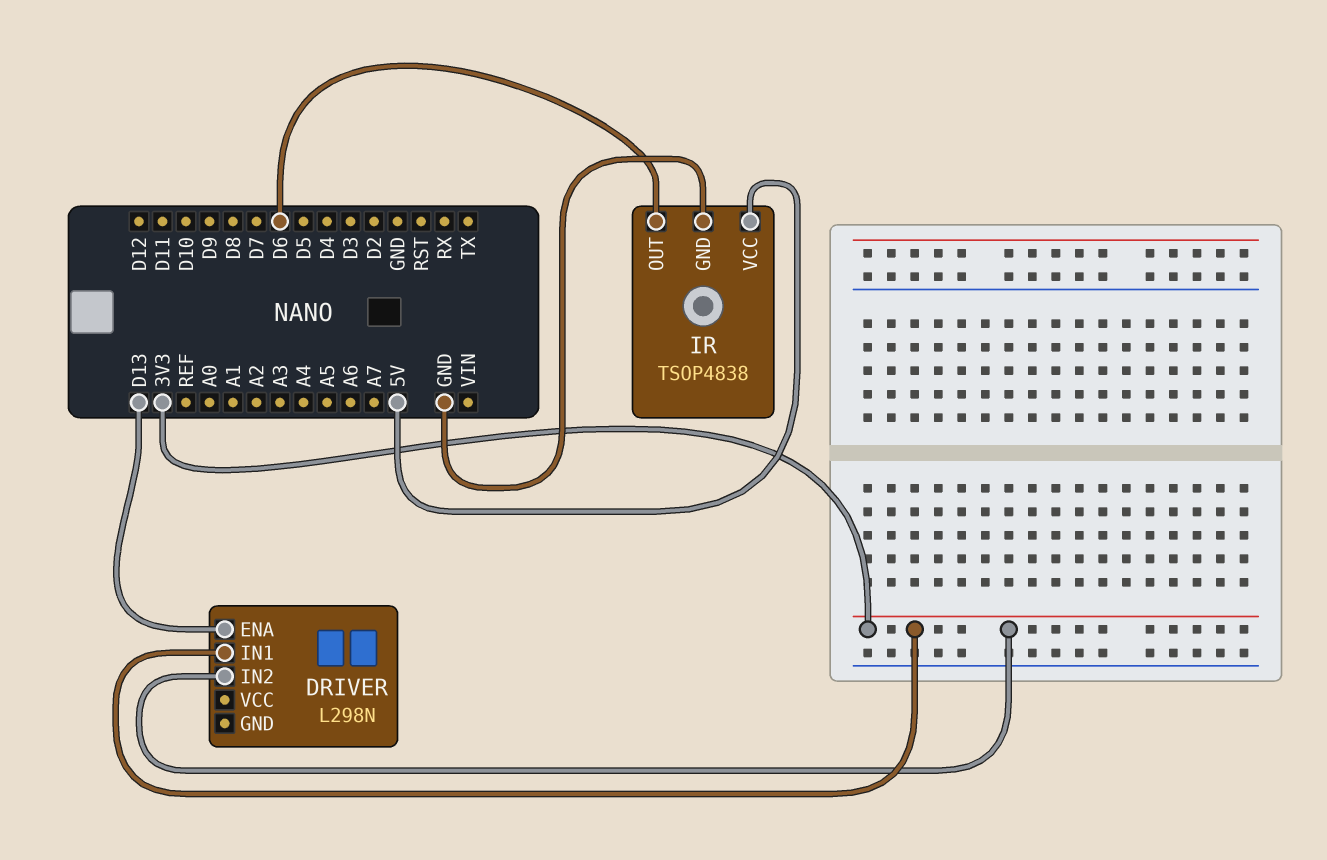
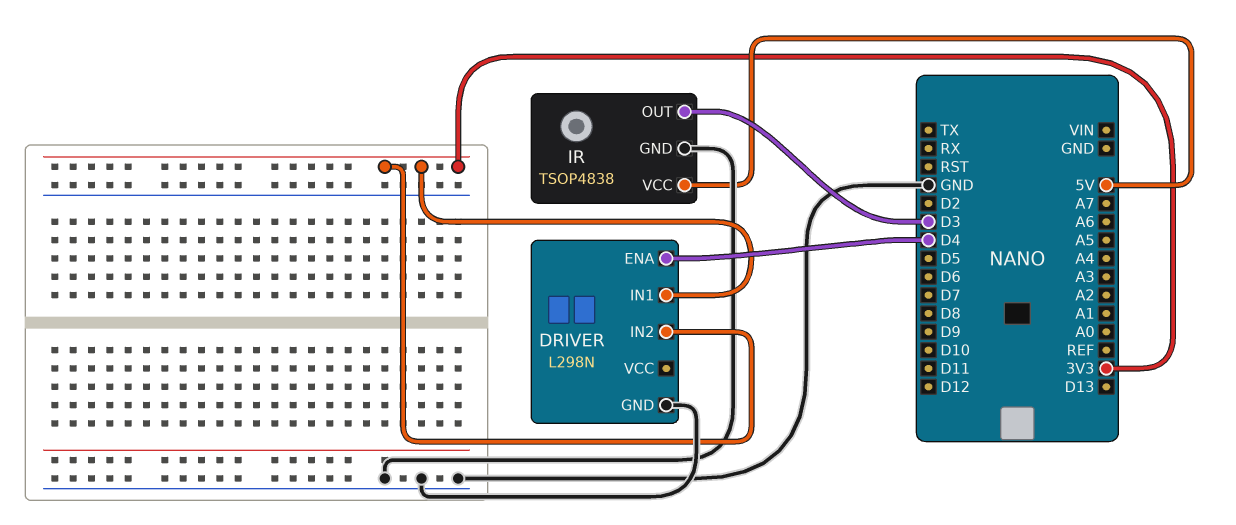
DRIVER pin ENA: D13 -> D4
DRIVER pin GND: none -> GND
IR pin OUT: D6 -> D3

